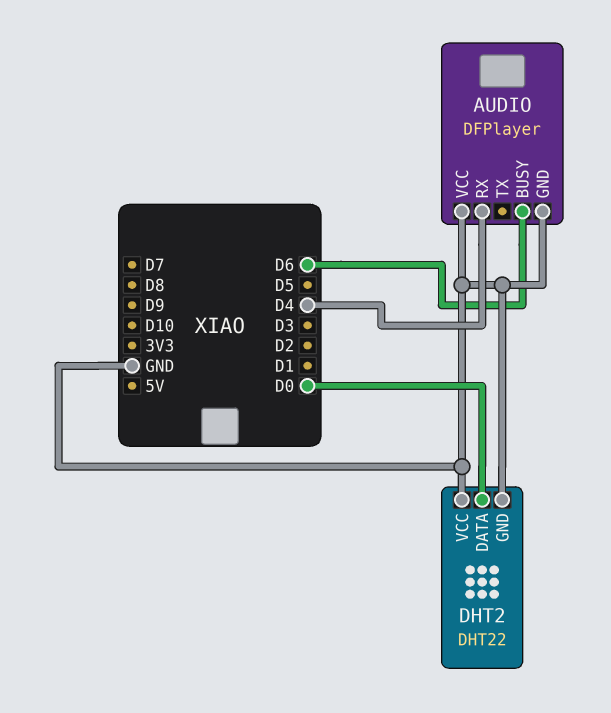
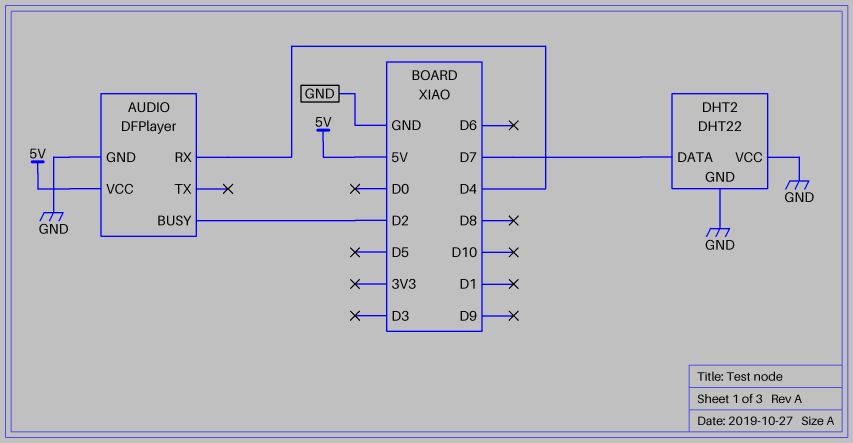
AUDIO pin BUSY: D6 -> D2
AUDIO pin VCC: GND -> 5V
DHT2 pin DATA: D0 -> D7

